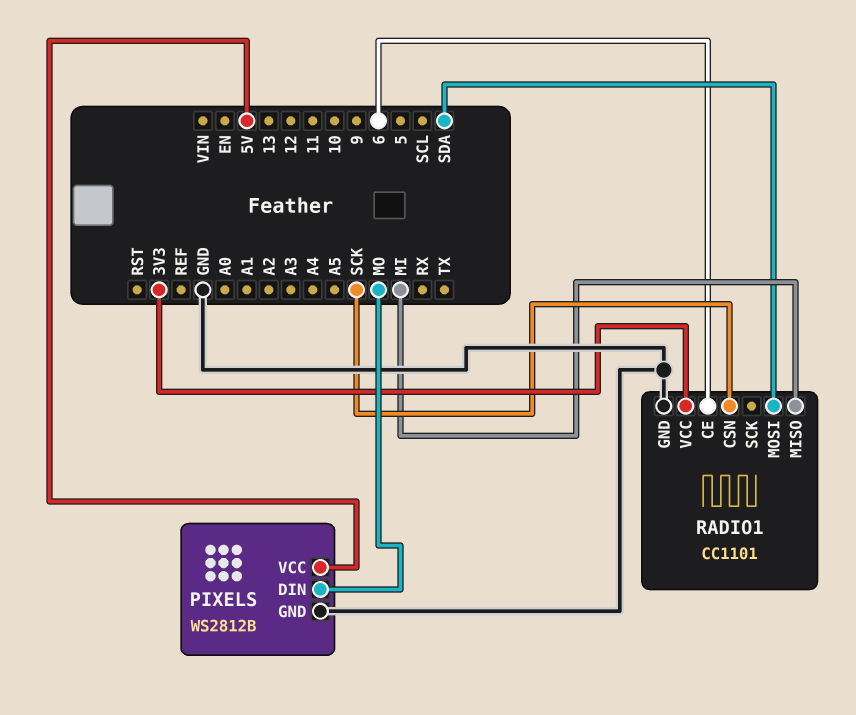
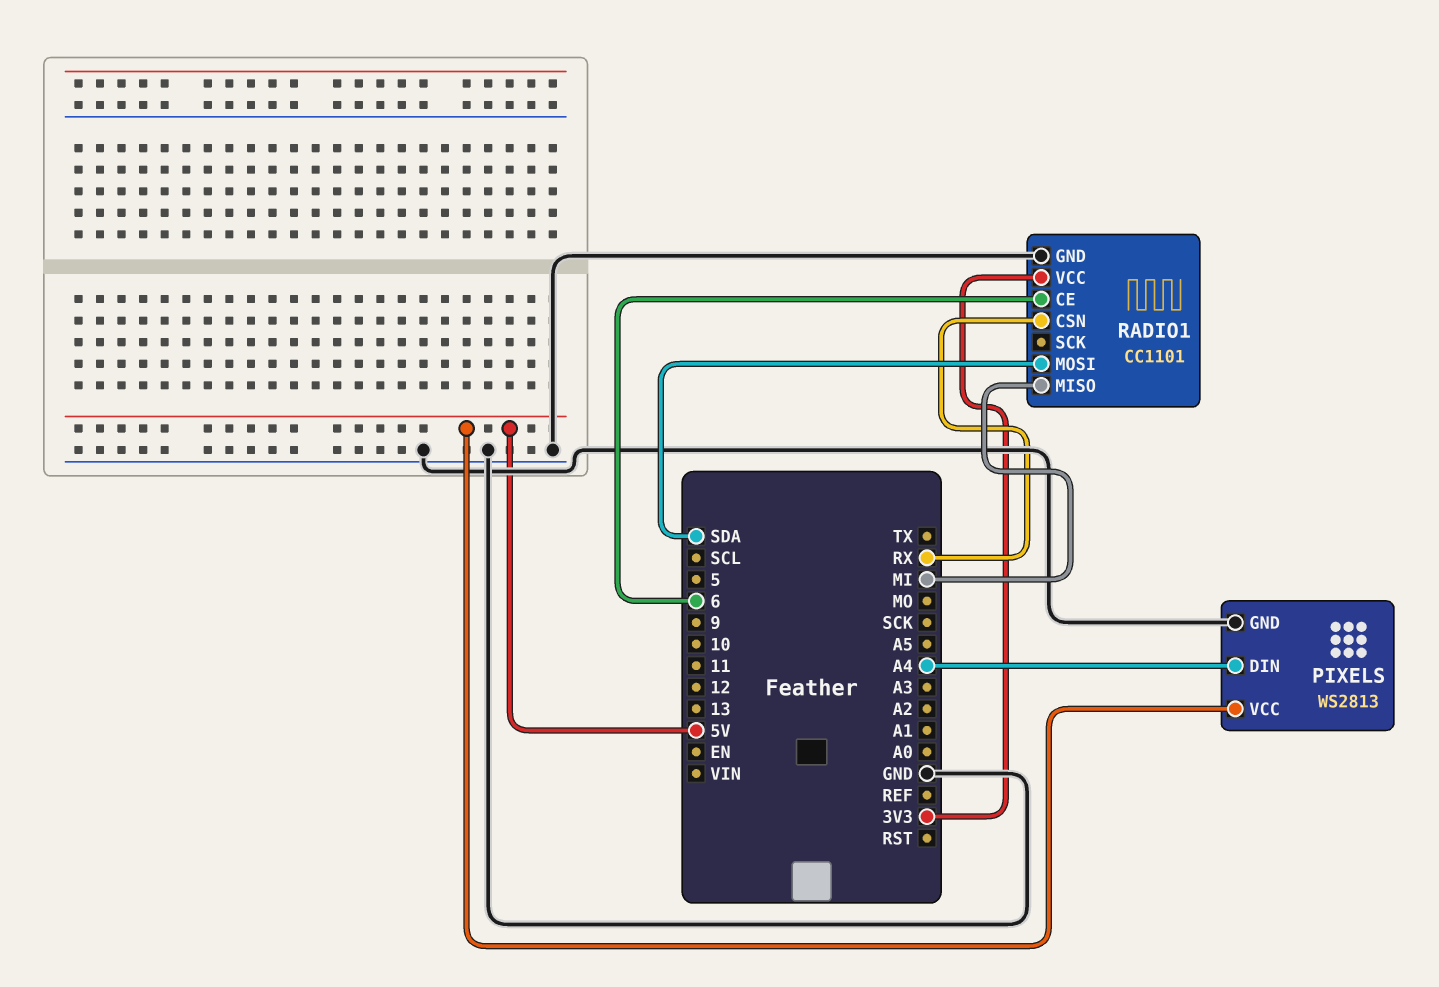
PIXELS: WS2812B -> WS2813
PIXELS pin DIN: MO -> A4
RADIO1 pin CSN: SCK -> RX

